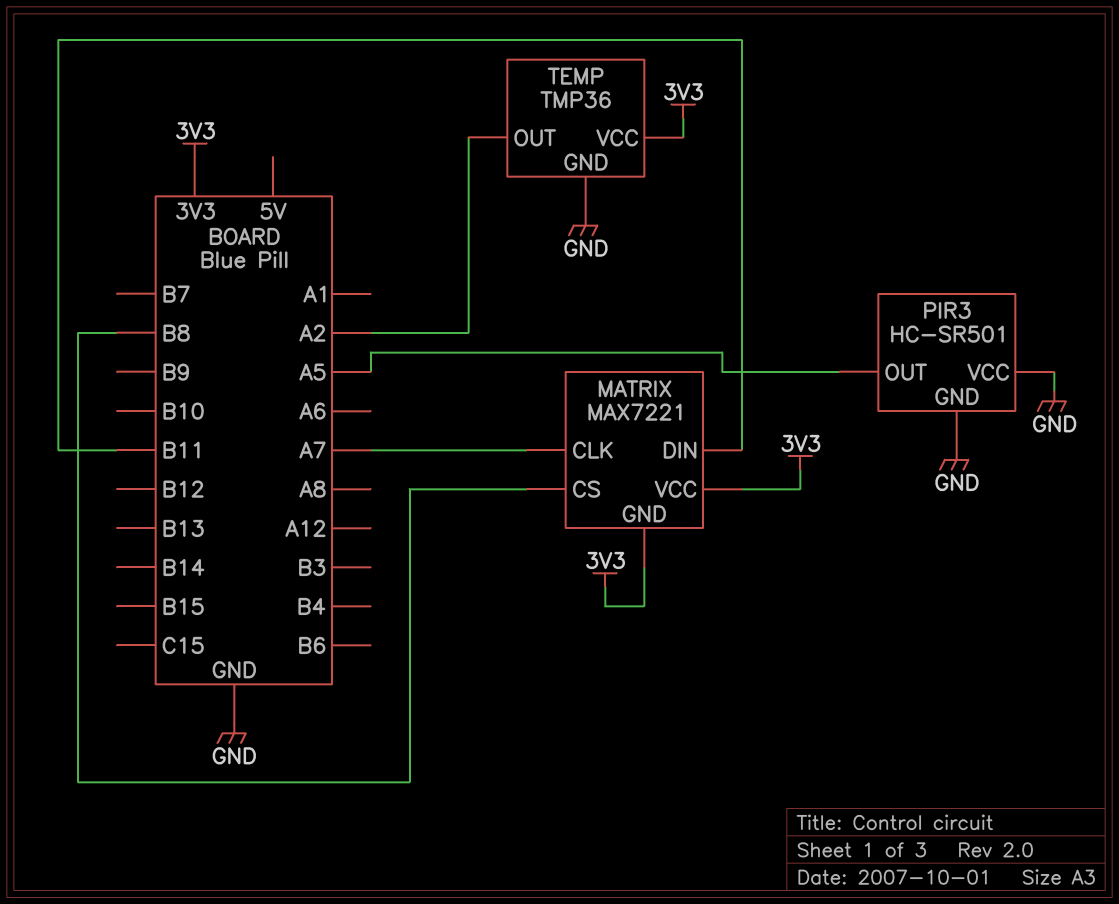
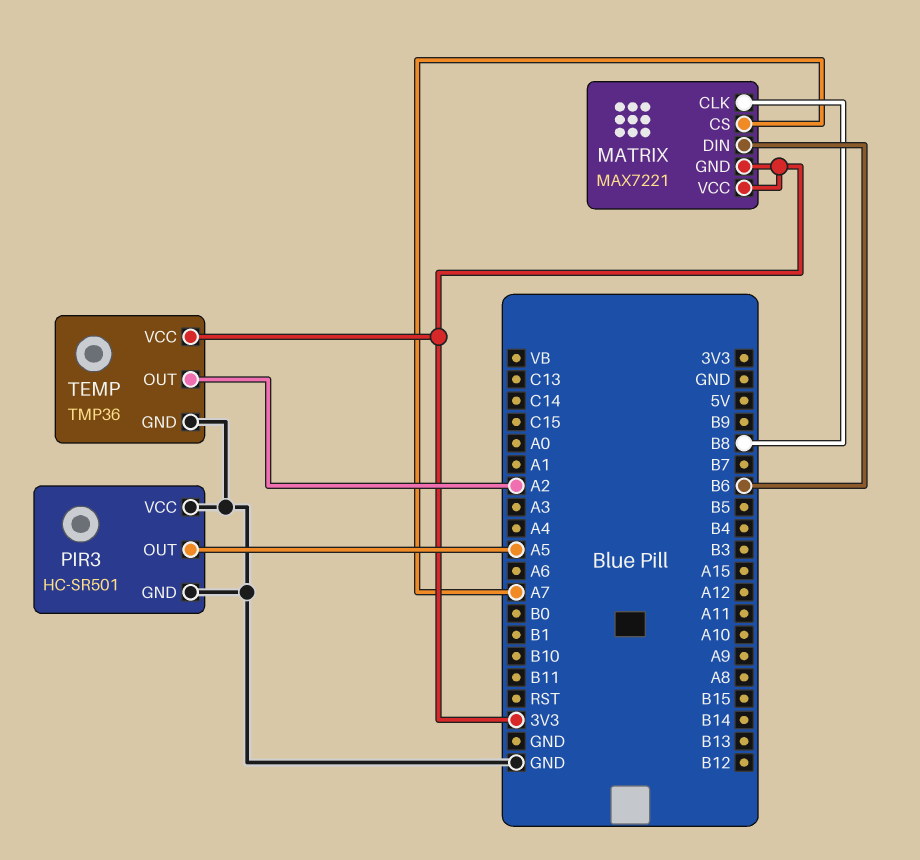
MATRIX pin CLK: A7 -> B8
MATRIX pin CS: B8 -> A7
MATRIX pin DIN: B11 -> B6

